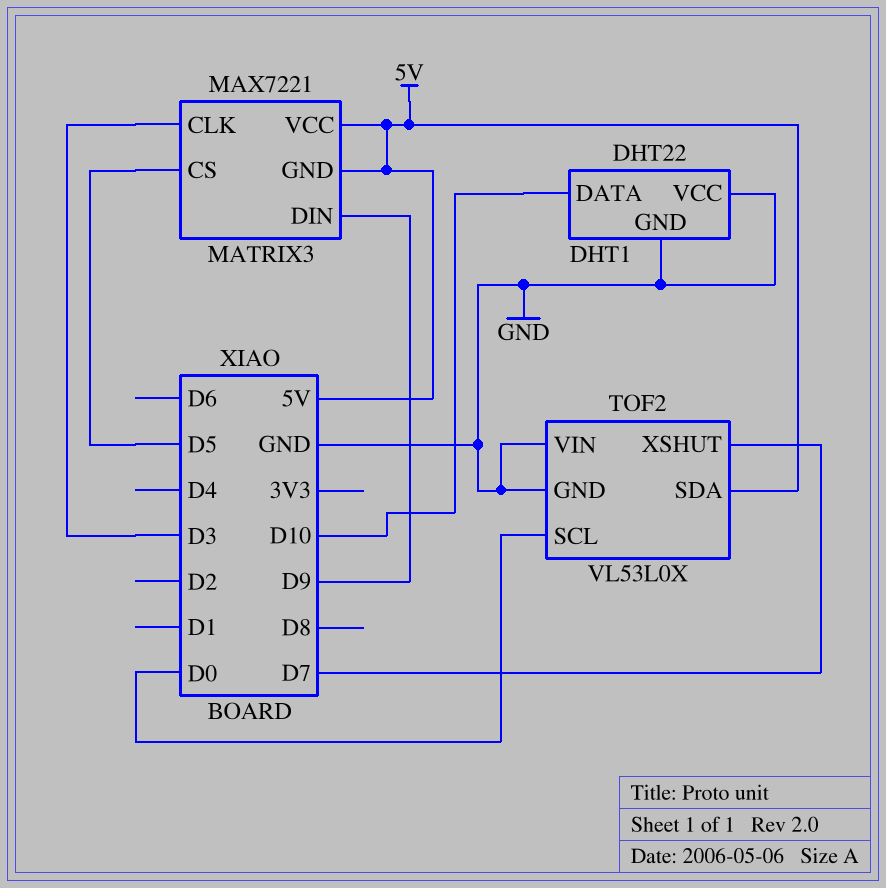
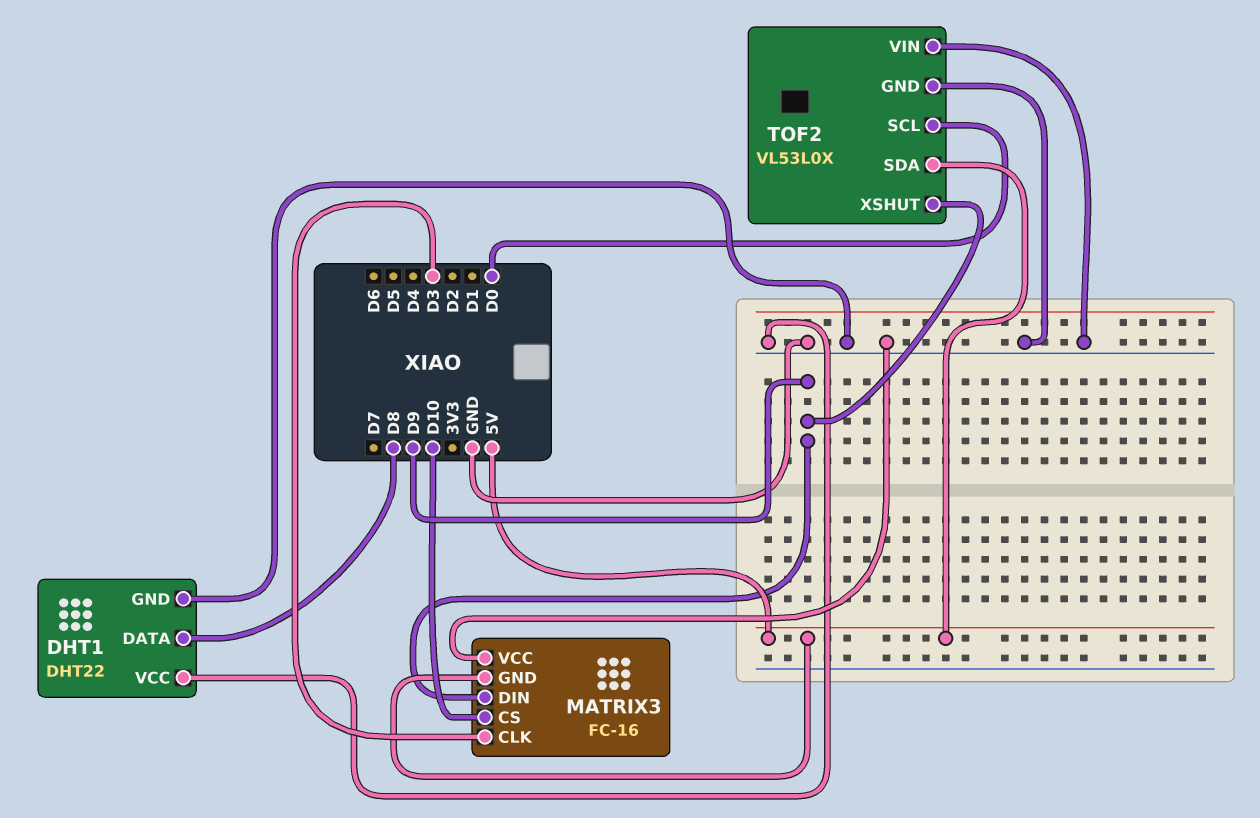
DHT1 pin DATA: D10 -> D8
MATRIX3: MAX7221 -> FC-16
MATRIX3 pin CS: D5 -> D10
MATRIX3 pin VCC: 5V -> GND
TOF2 pin XSHUT: D7 -> D9

